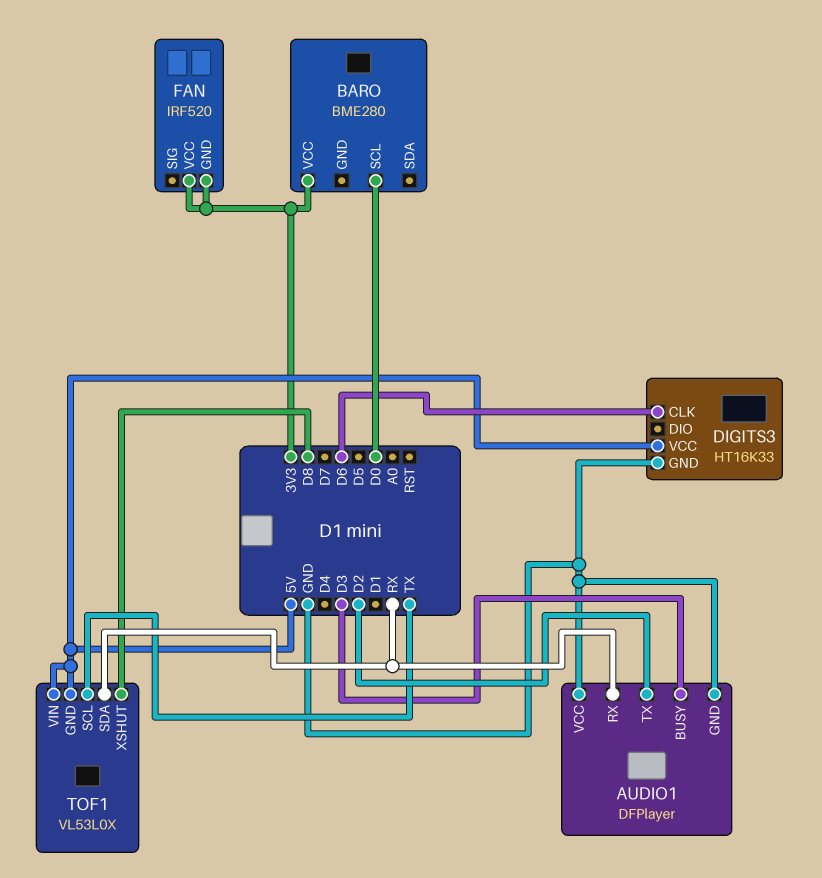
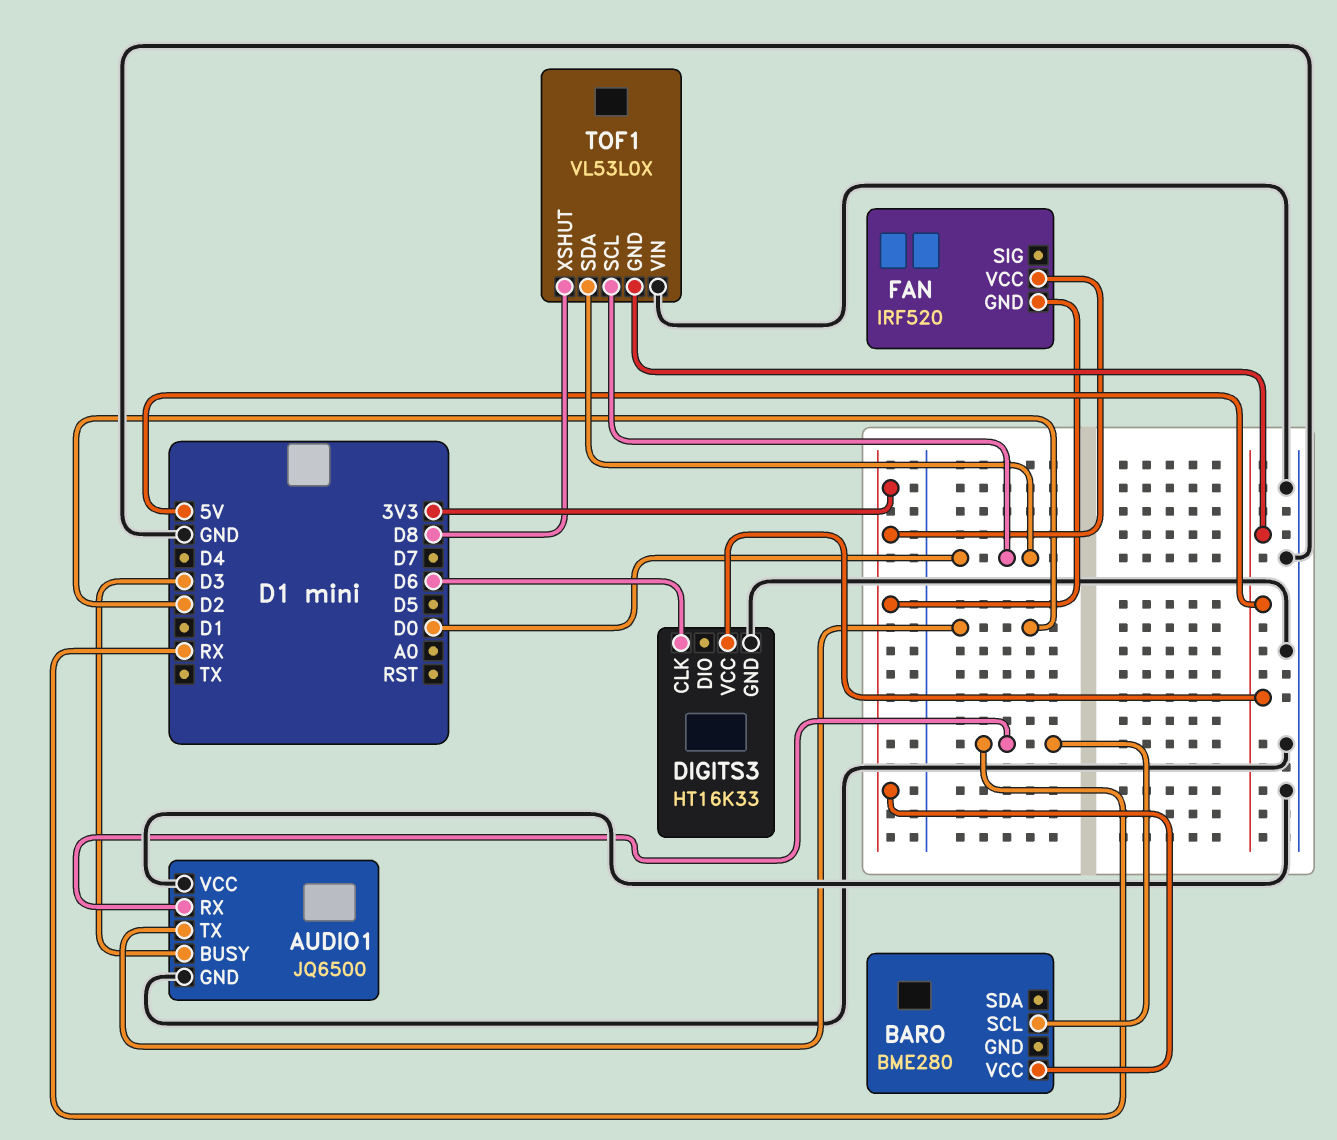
AUDIO1: DFPlayer -> JQ6500
BARO pin SCL: D0 -> RX
TOF1 pin SCL: TX -> D0
TOF1 pin SDA: RX -> D0
TOF1 pin VIN: 5V -> GND

